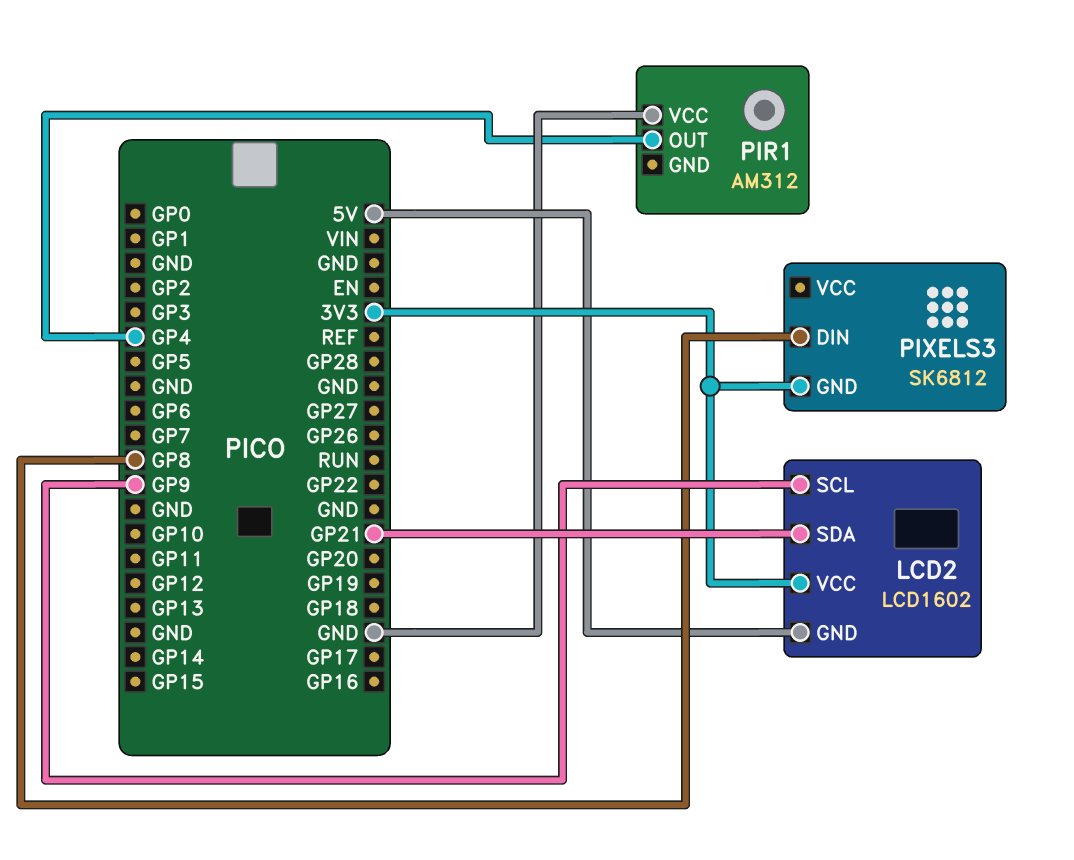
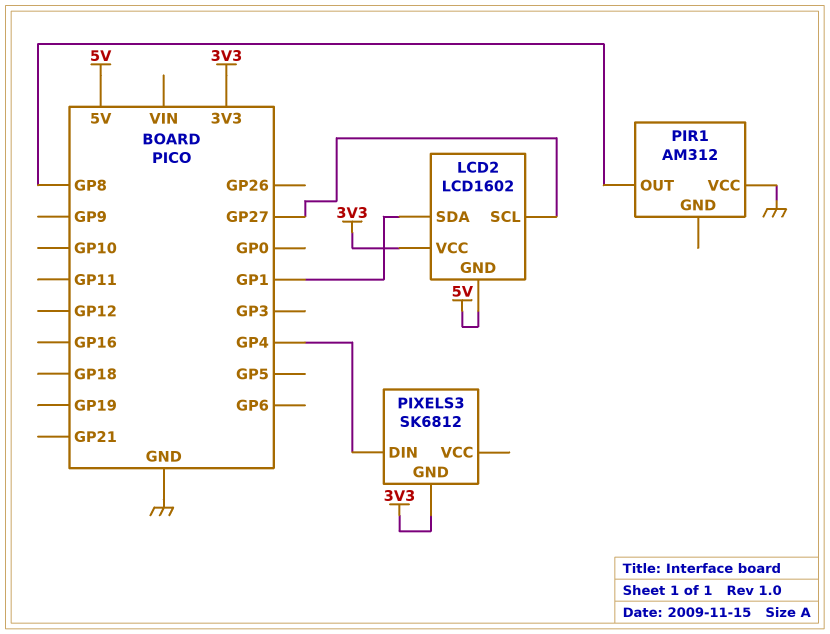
LCD2 pin SCL: GP9 -> GP27
LCD2 pin SDA: GP21 -> GP1
PIR1 pin OUT: GP4 -> GP8
PIXELS3 pin DIN: GP8 -> GP4

